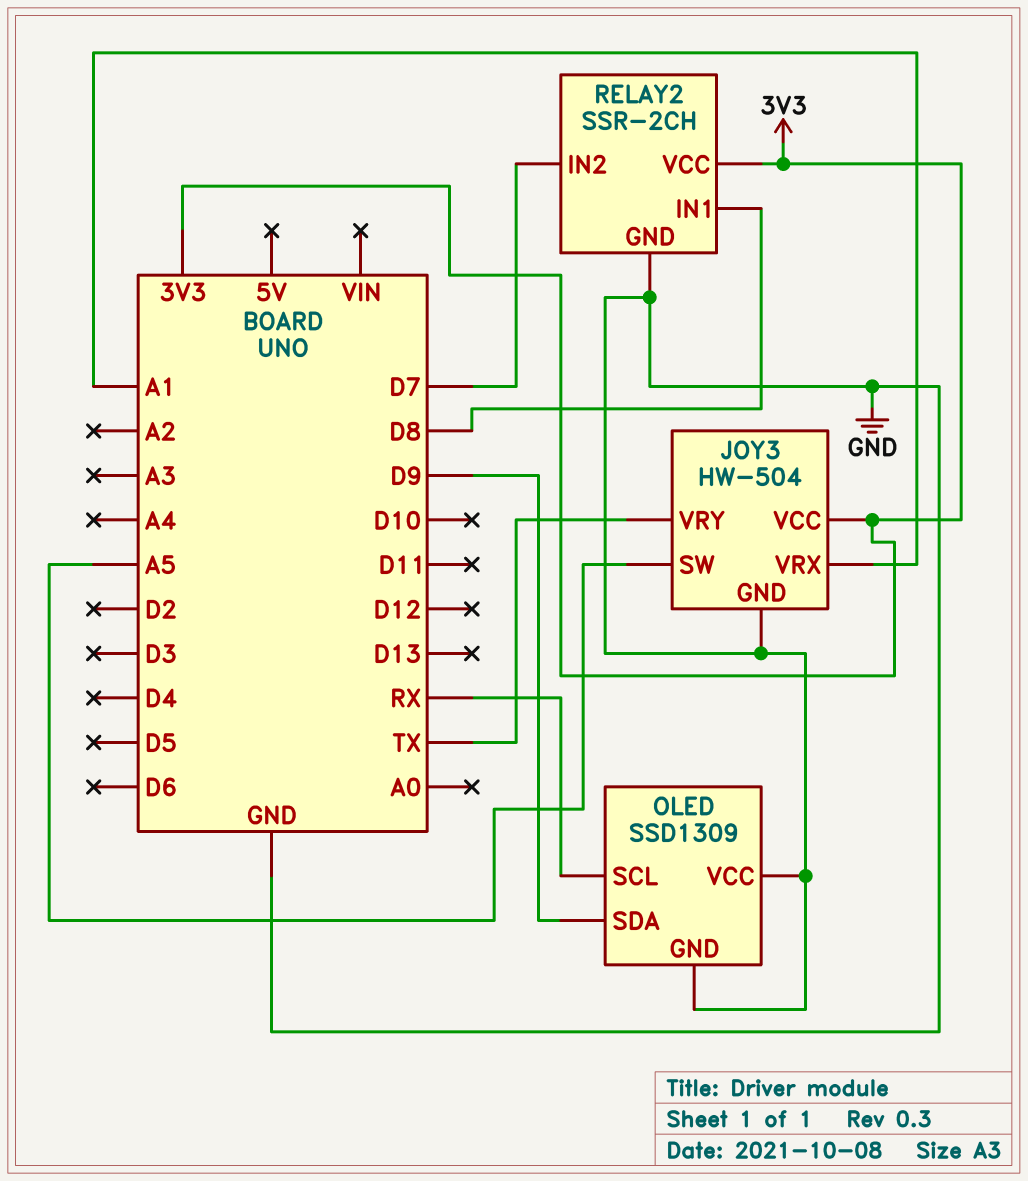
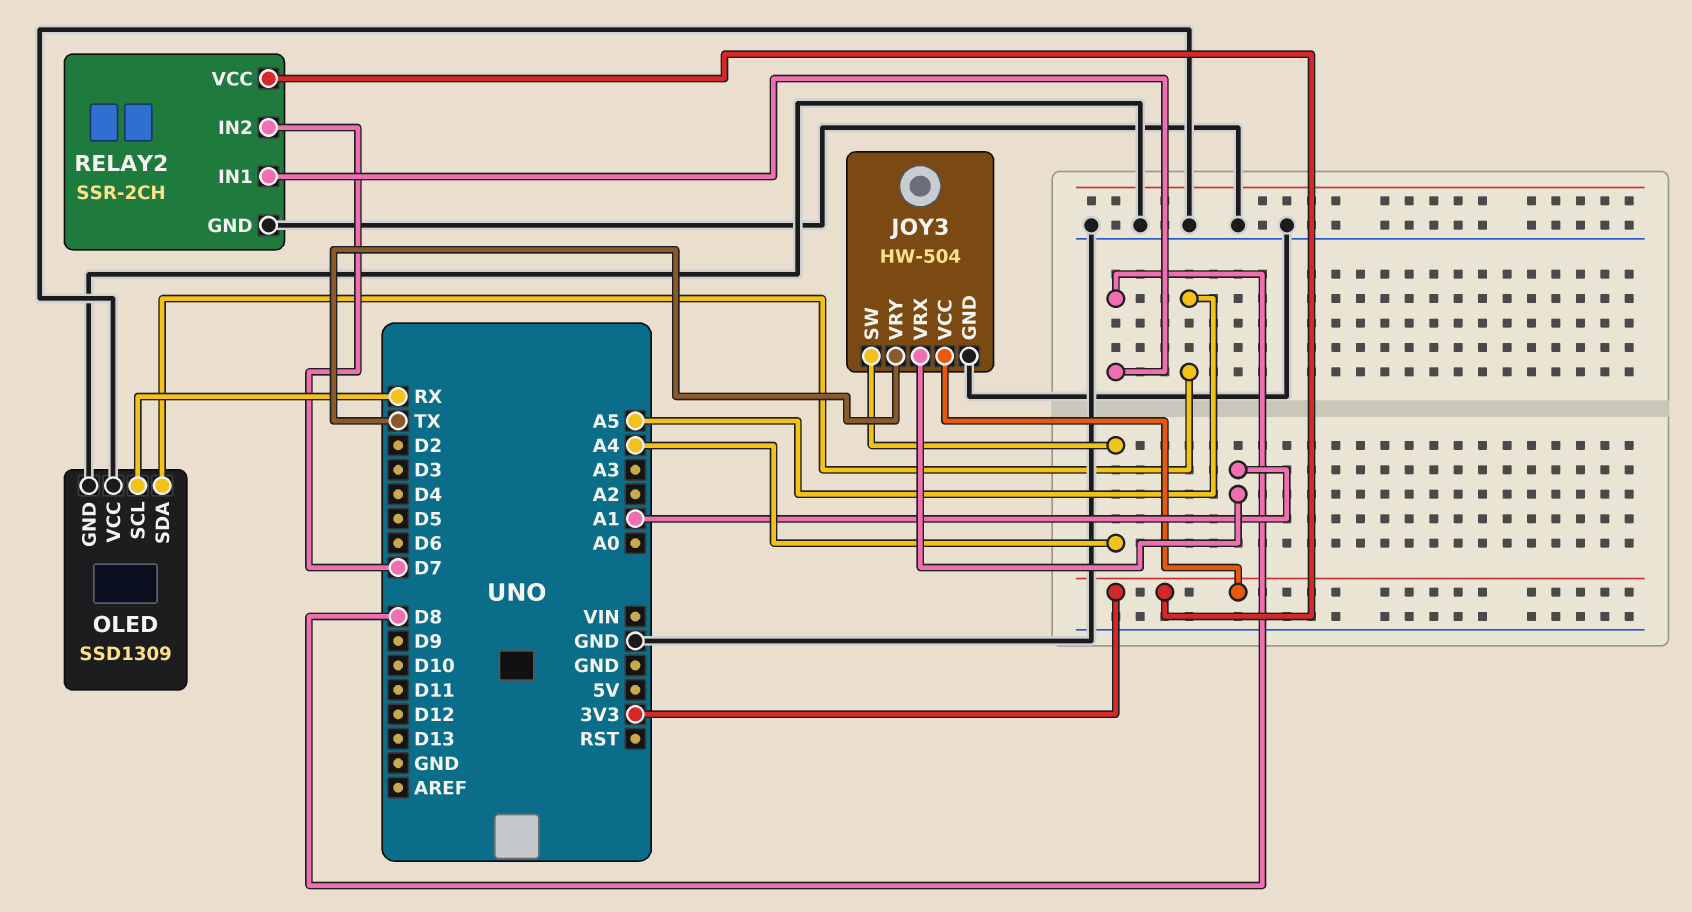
JOY3 pin SW: A5 -> A4
OLED pin SDA: D9 -> A5

